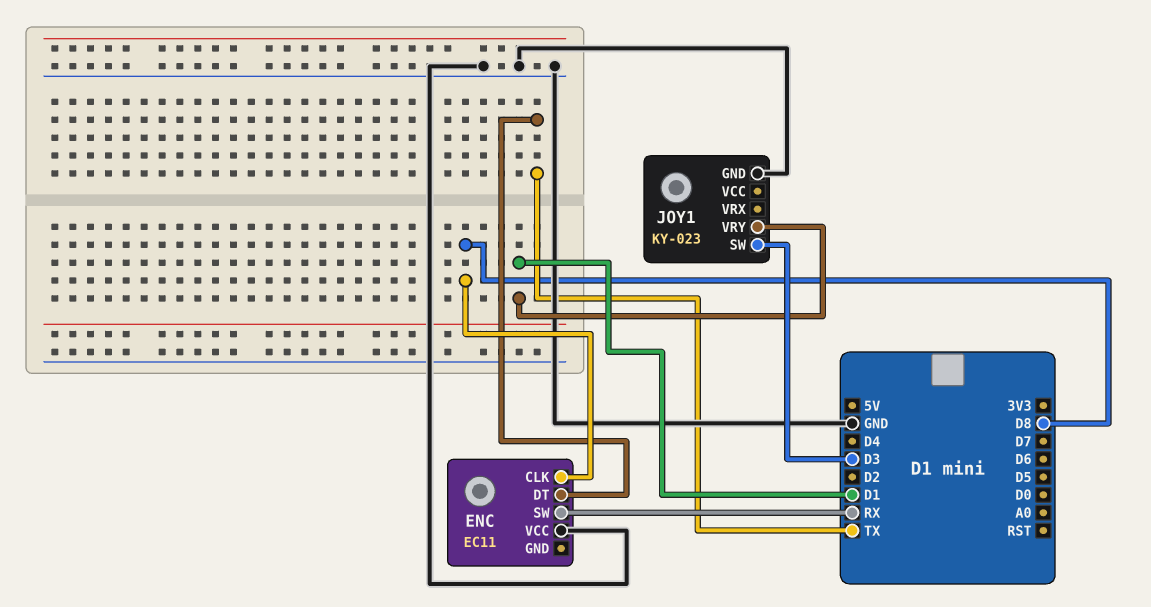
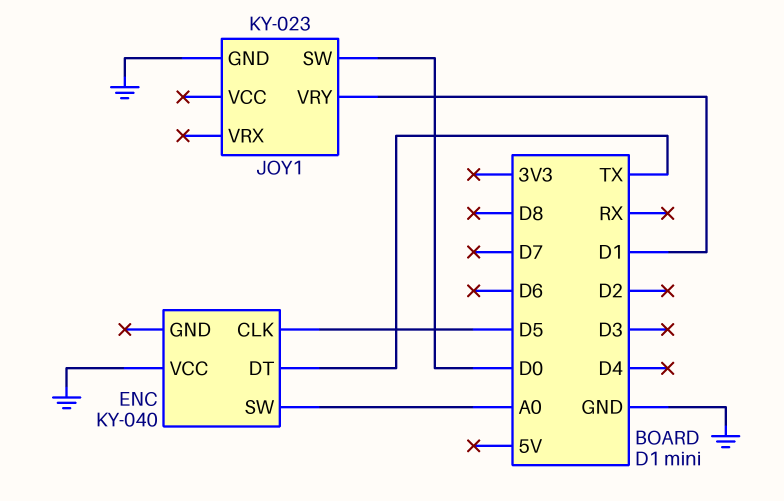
ENC: EC11 -> KY-040
ENC pin CLK: D8 -> D5
ENC pin SW: RX -> A0
JOY1 pin SW: D3 -> D0

